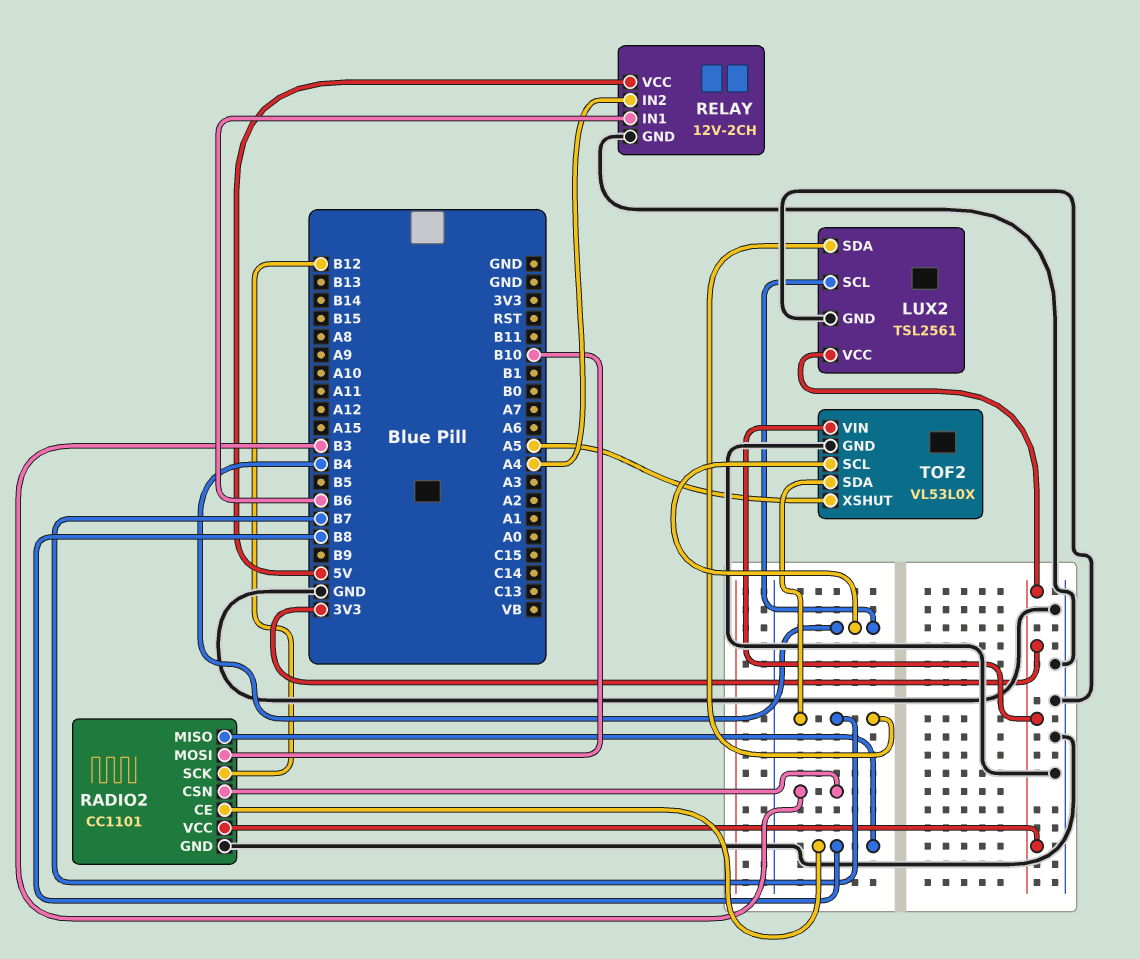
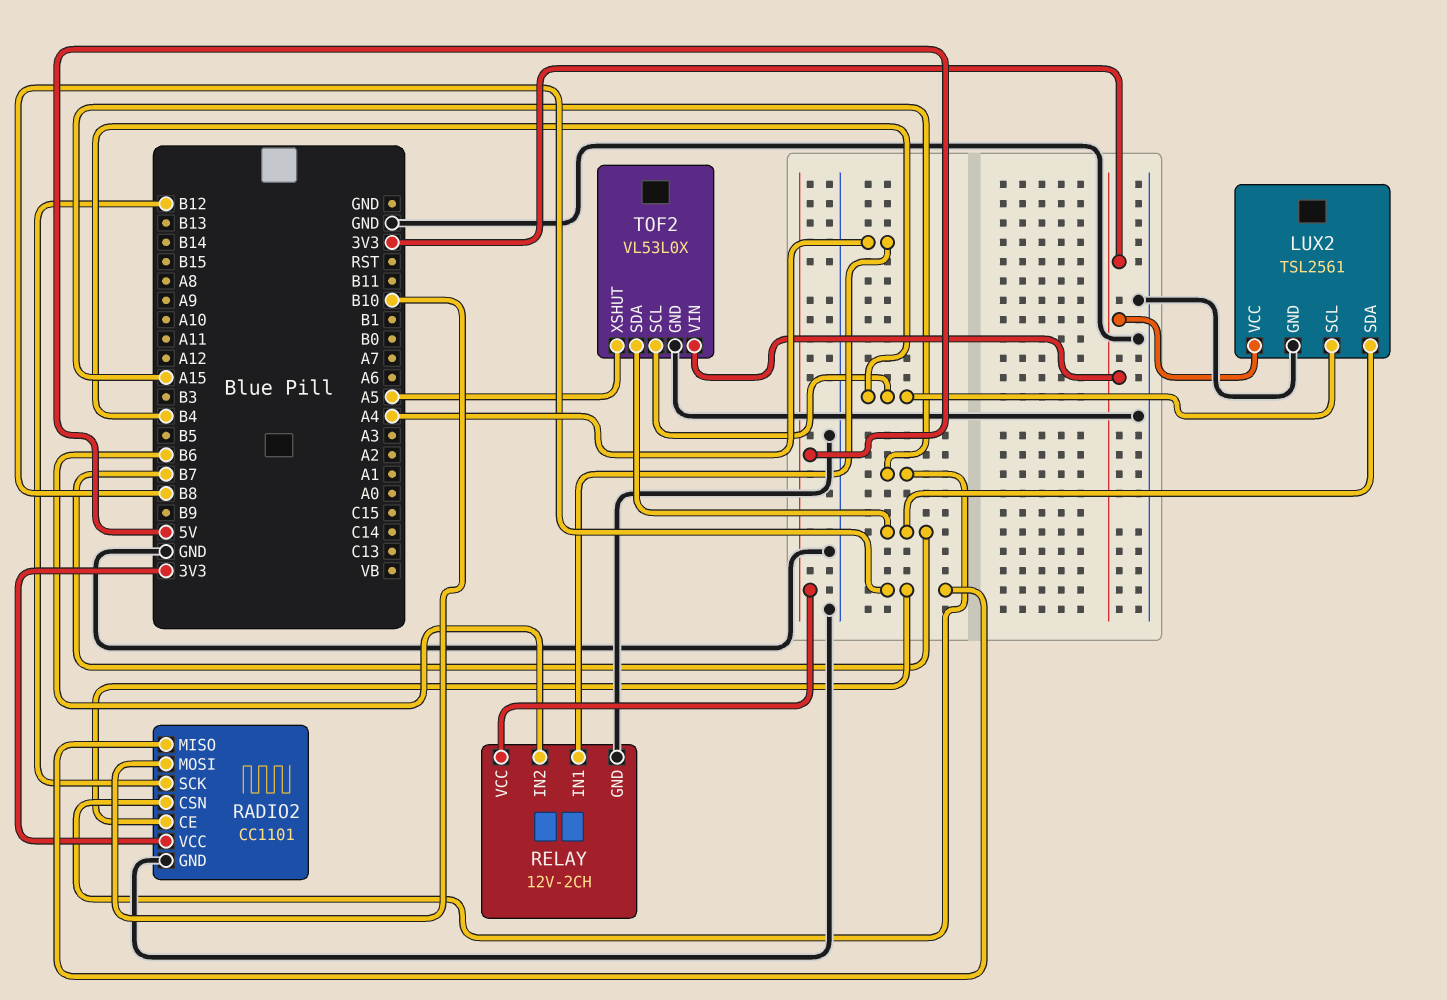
RADIO2 pin CSN: B3 -> A15
RELAY pin IN1: B6 -> A4
RELAY pin IN2: A4 -> B6

